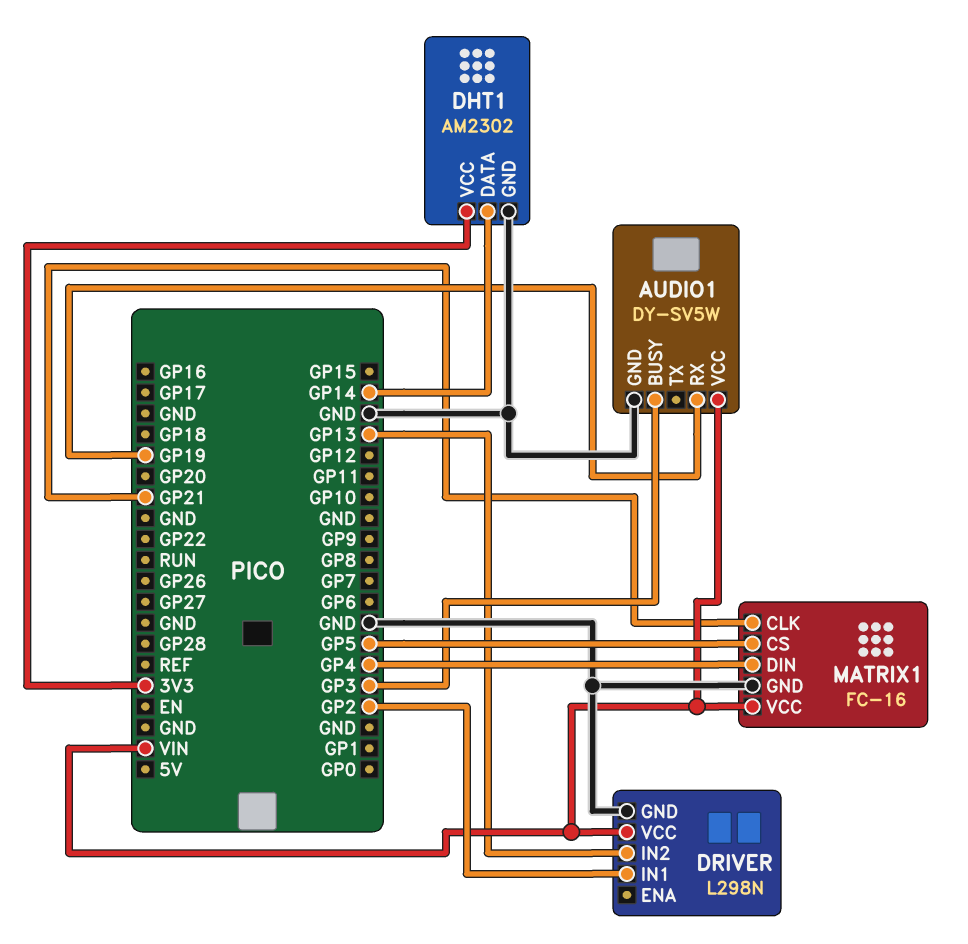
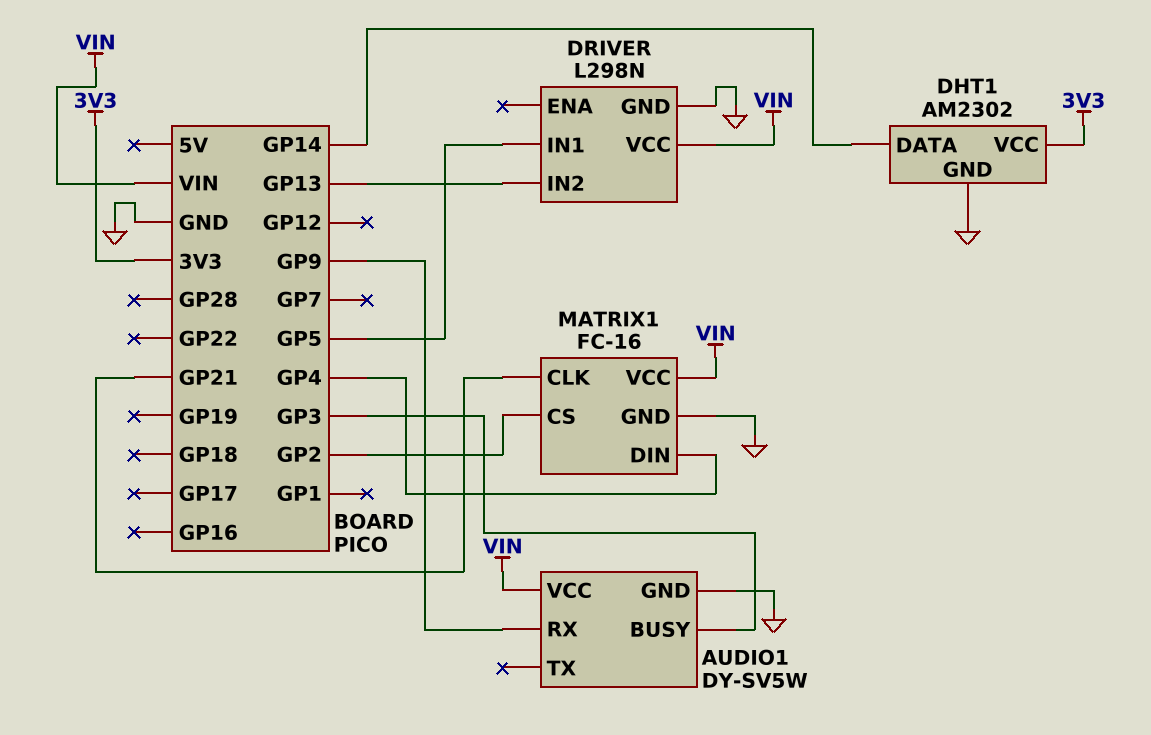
AUDIO1 pin RX: GP19 -> GP9
DRIVER pin IN1: GP2 -> GP5
MATRIX1 pin CS: GP5 -> GP2

